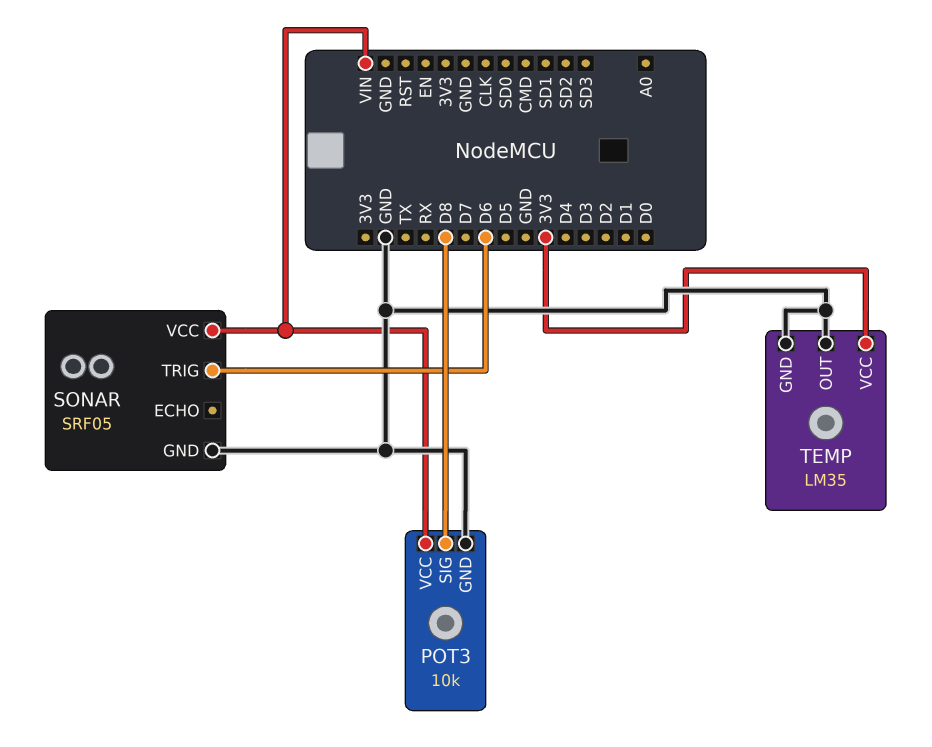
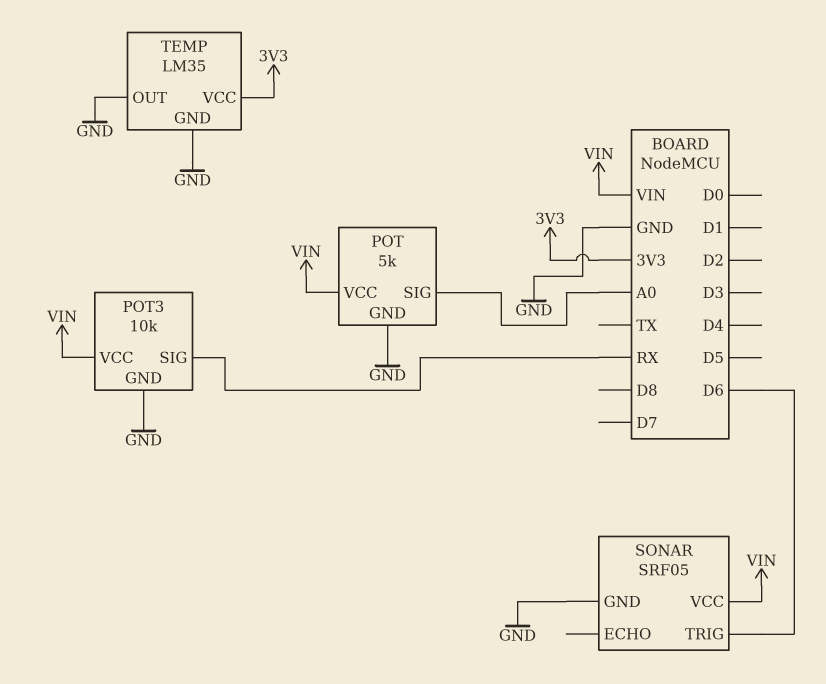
POT: none -> 5k
POT pin GND: none -> GND
POT pin SIG: none -> A0
POT pin VCC: none -> VIN
POT3 pin SIG: D8 -> RX

